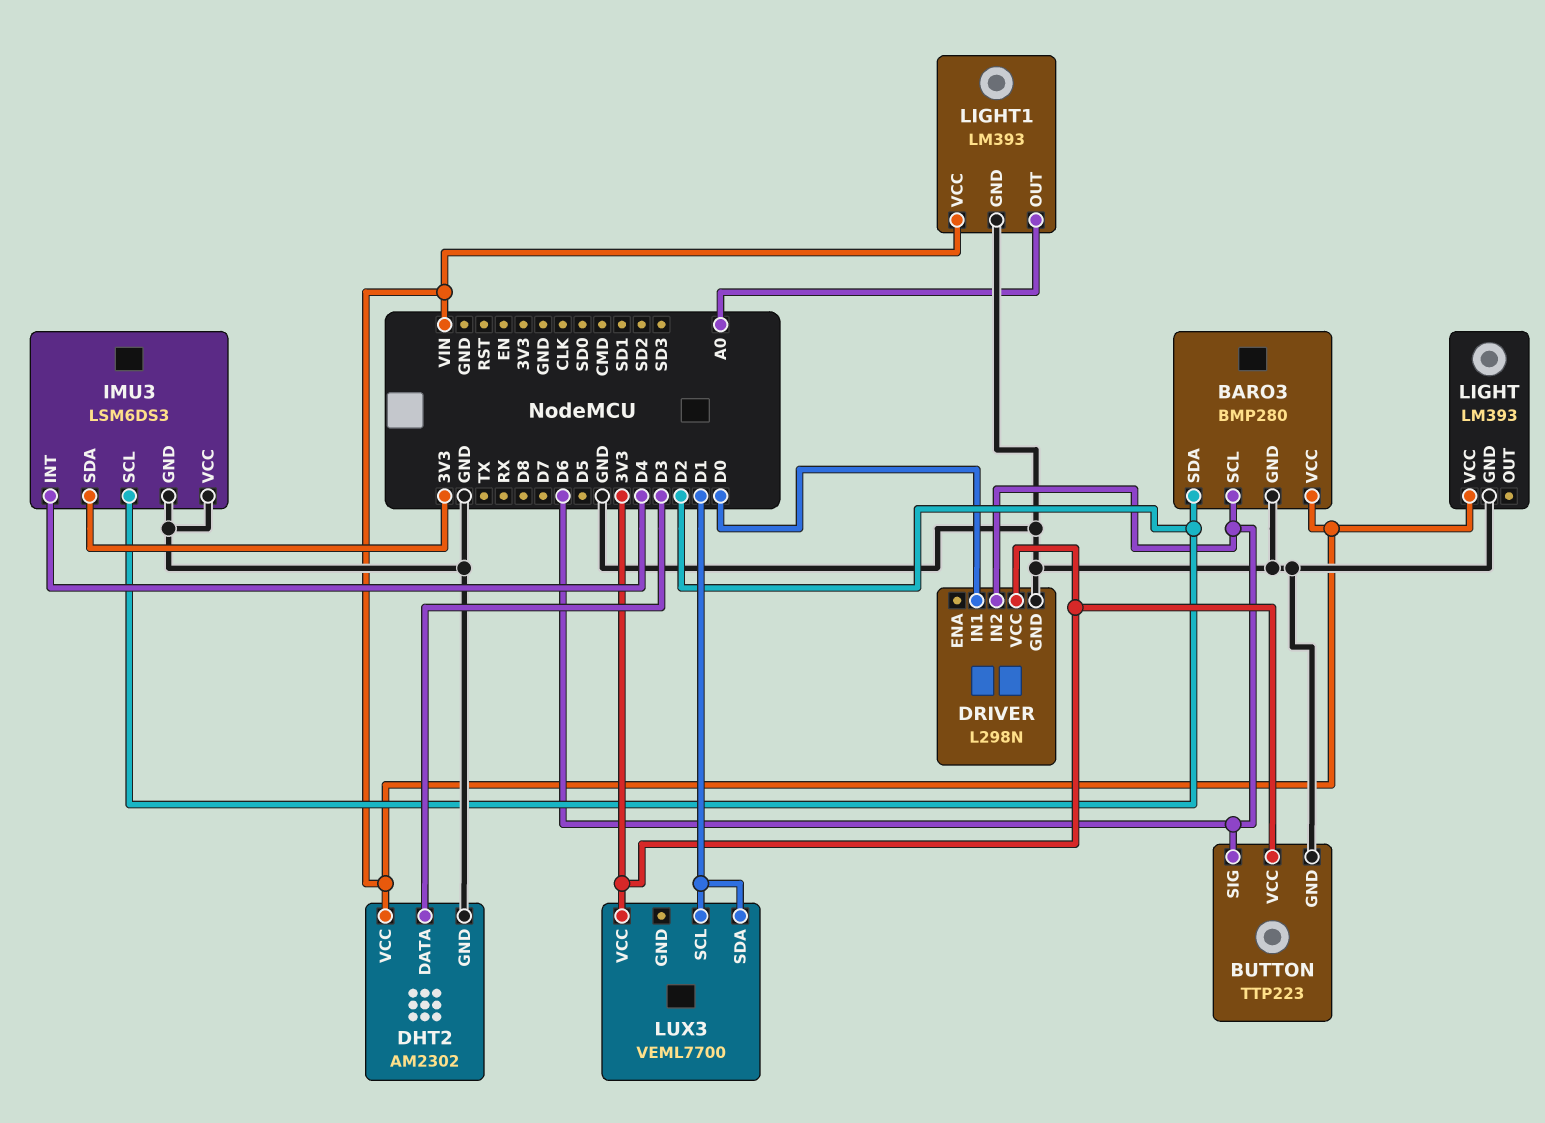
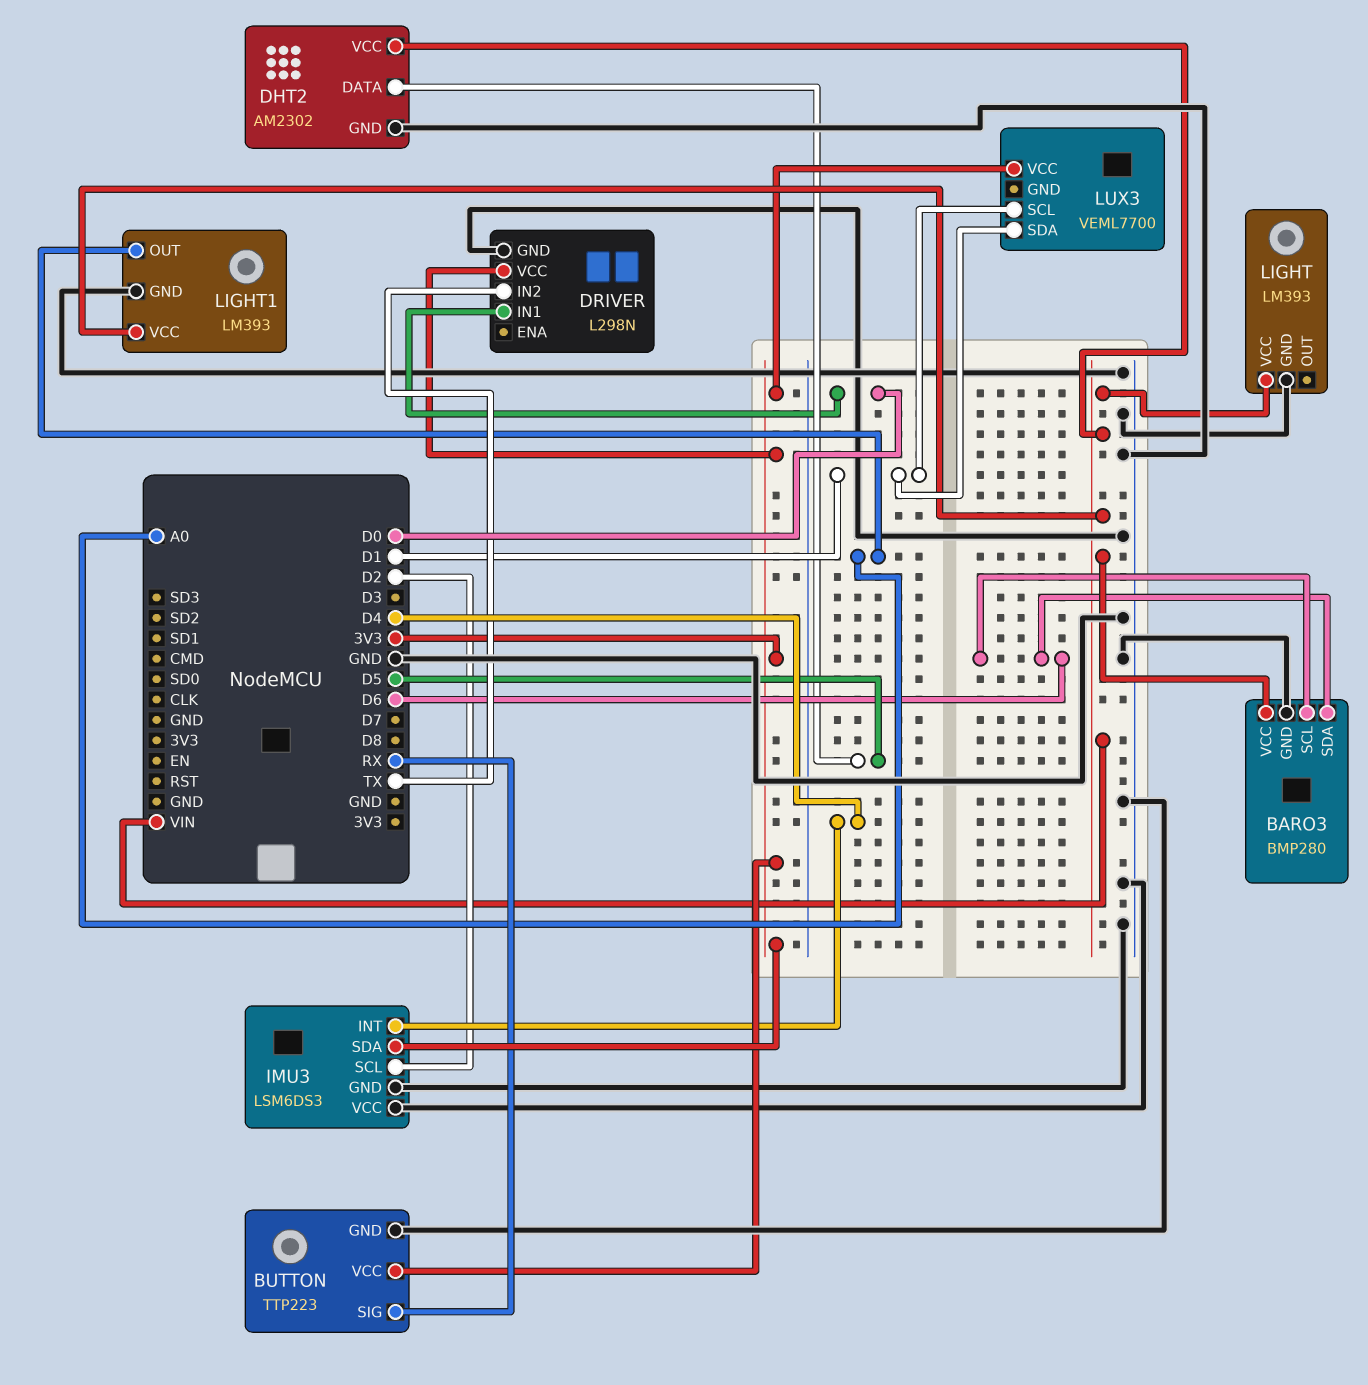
BARO3 pin SDA: D2 -> D6
BUTTON pin SIG: D6 -> RX
DHT2 pin DATA: D3 -> D5
DRIVER pin IN2: D6 -> TX

